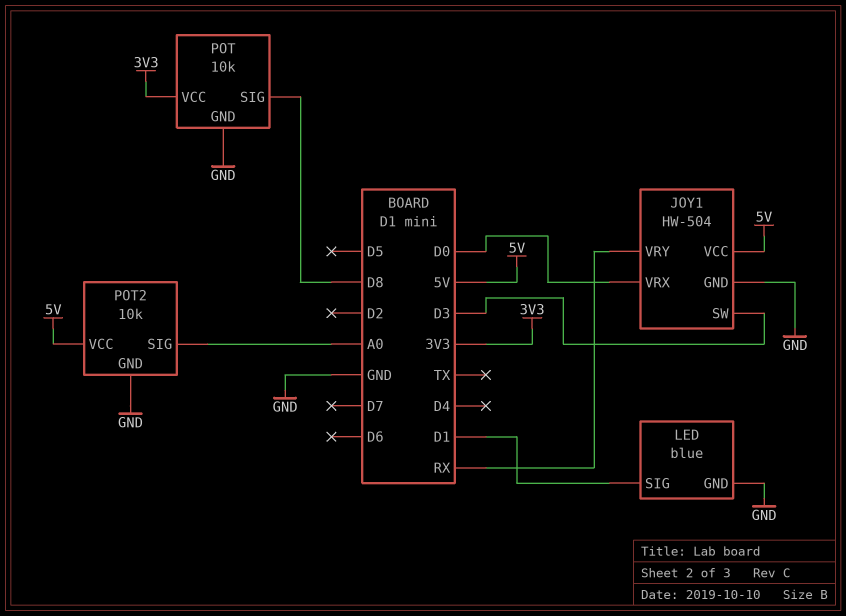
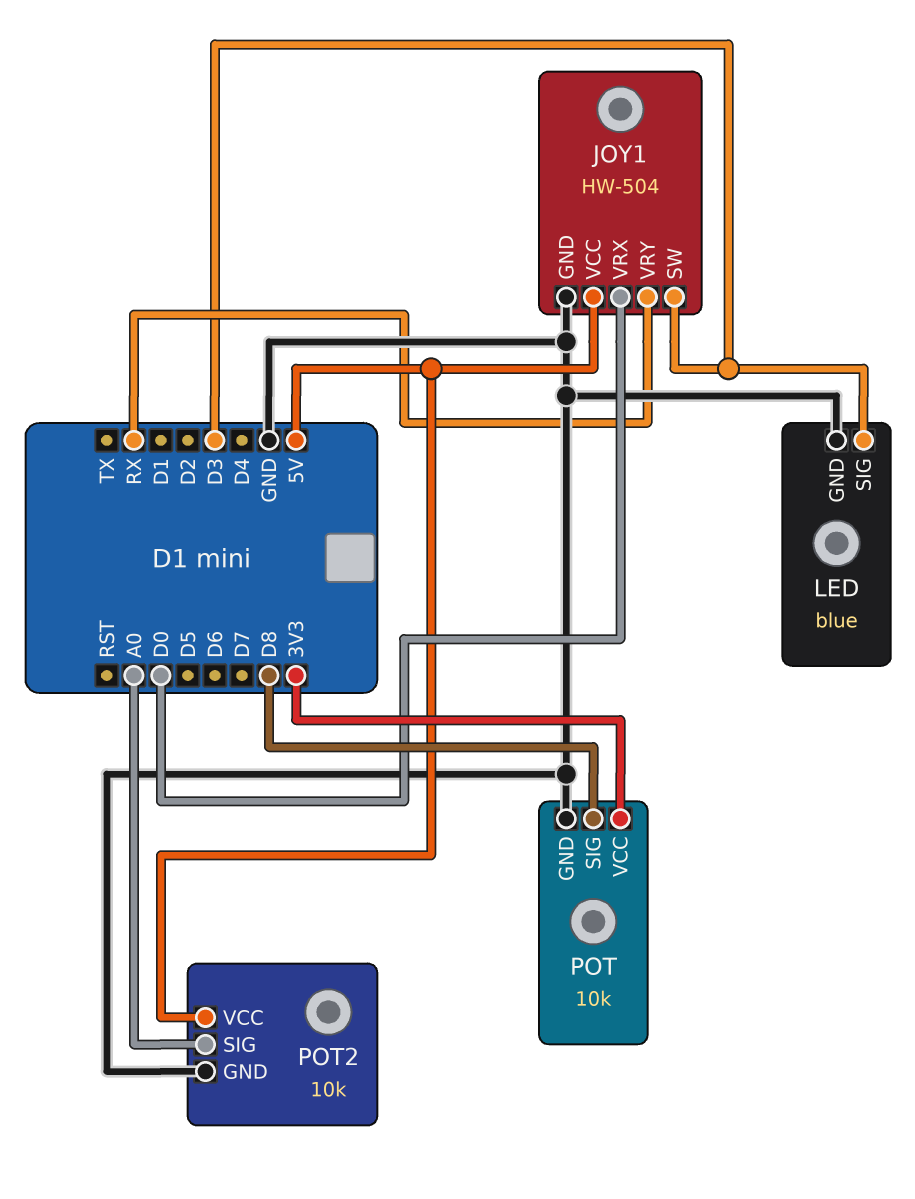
LED pin SIG: D1 -> D3

